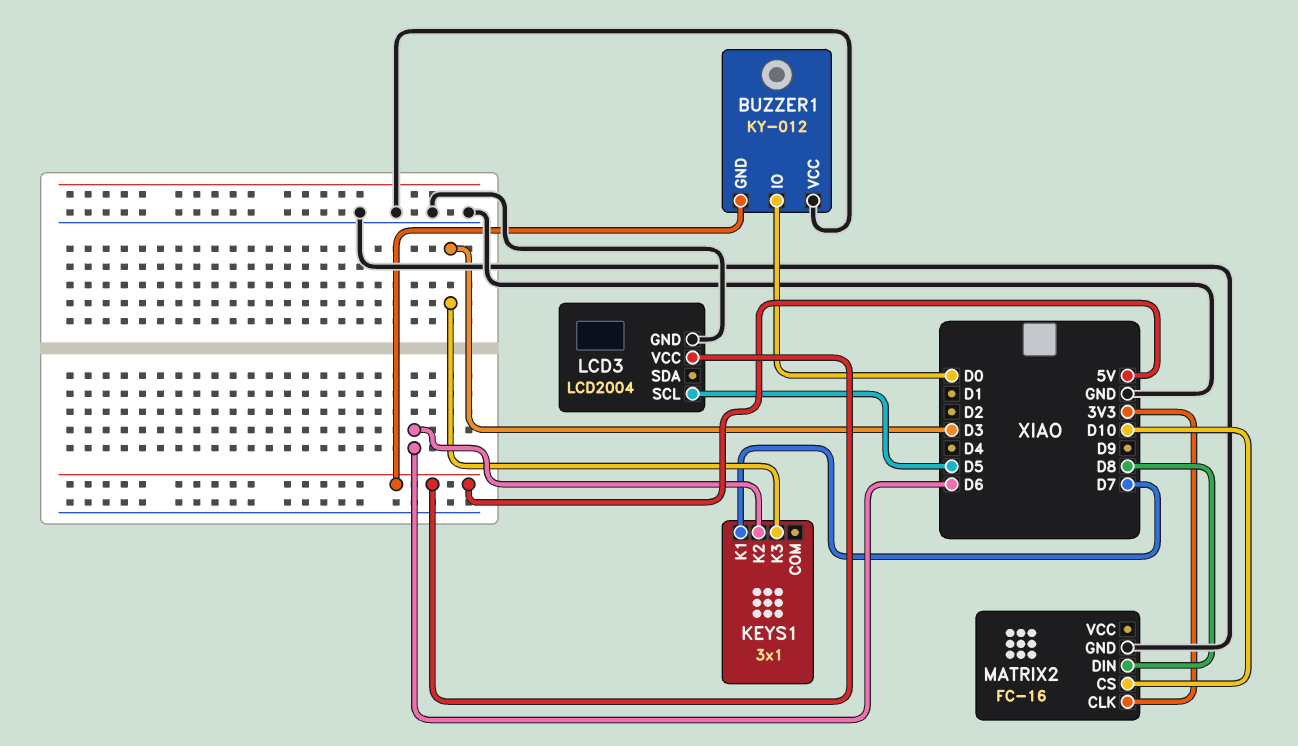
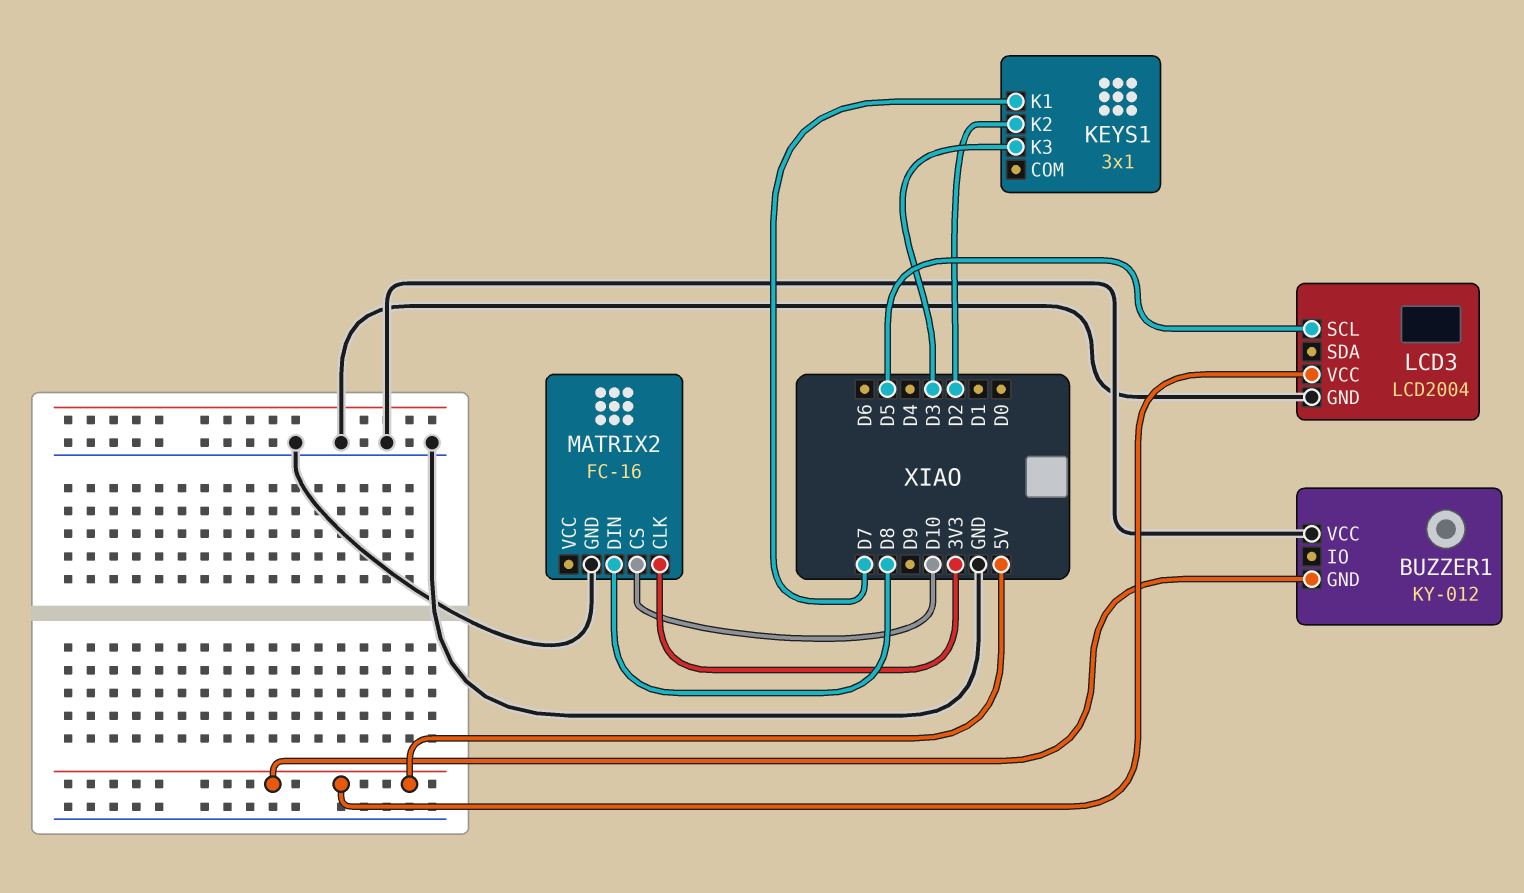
BUZZER1 pin IO: D0 -> none
KEYS1 pin K2: D6 -> D2

